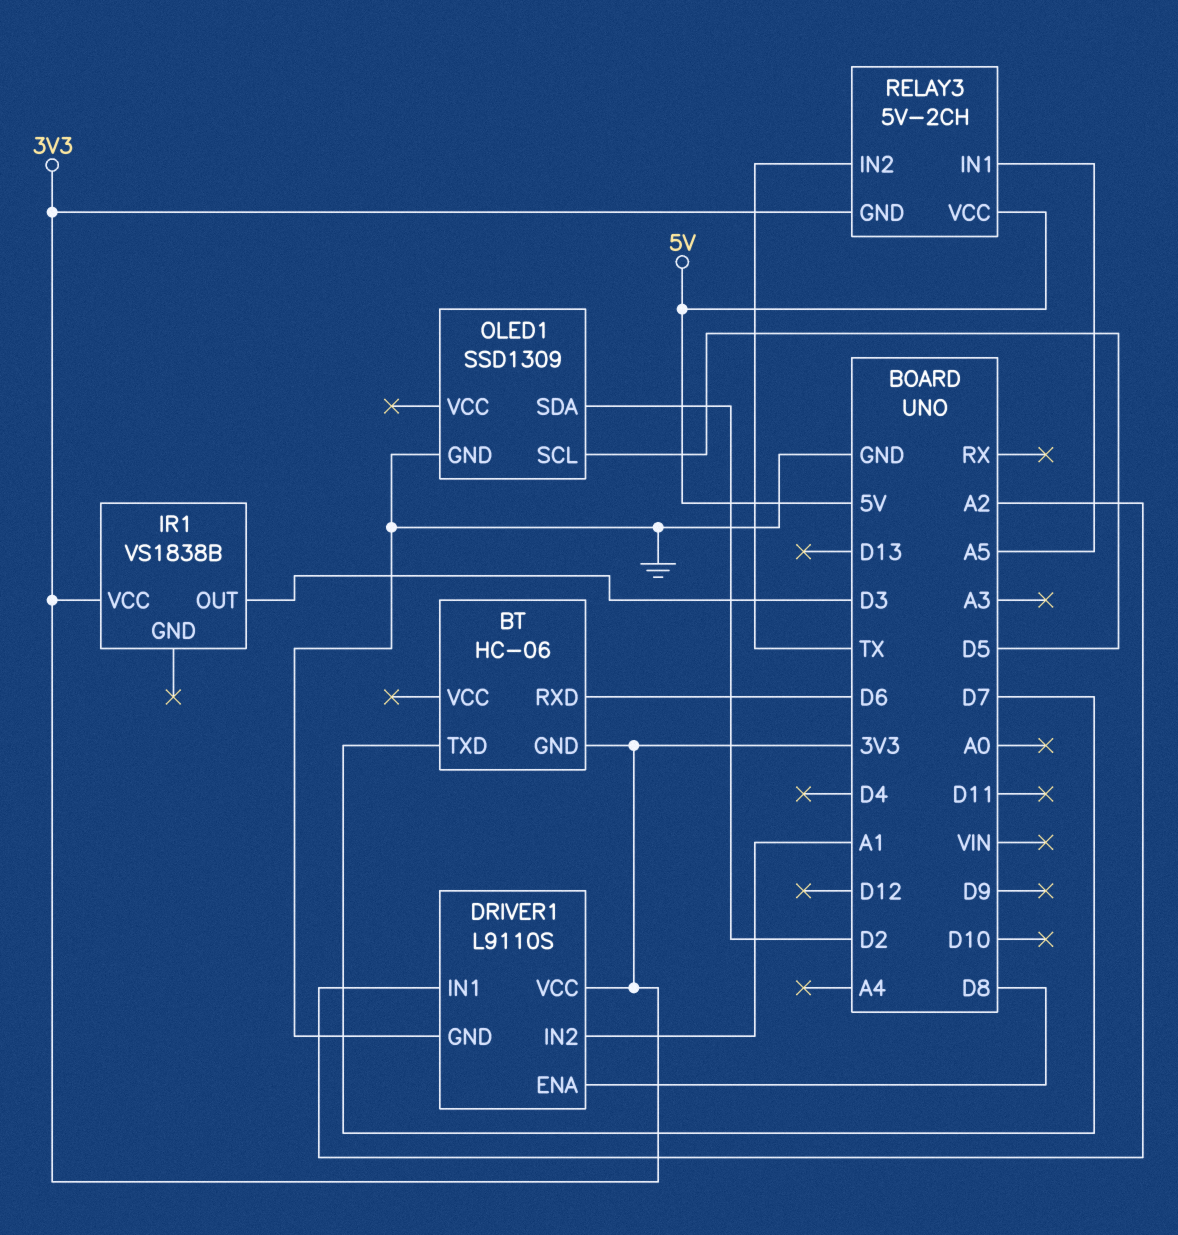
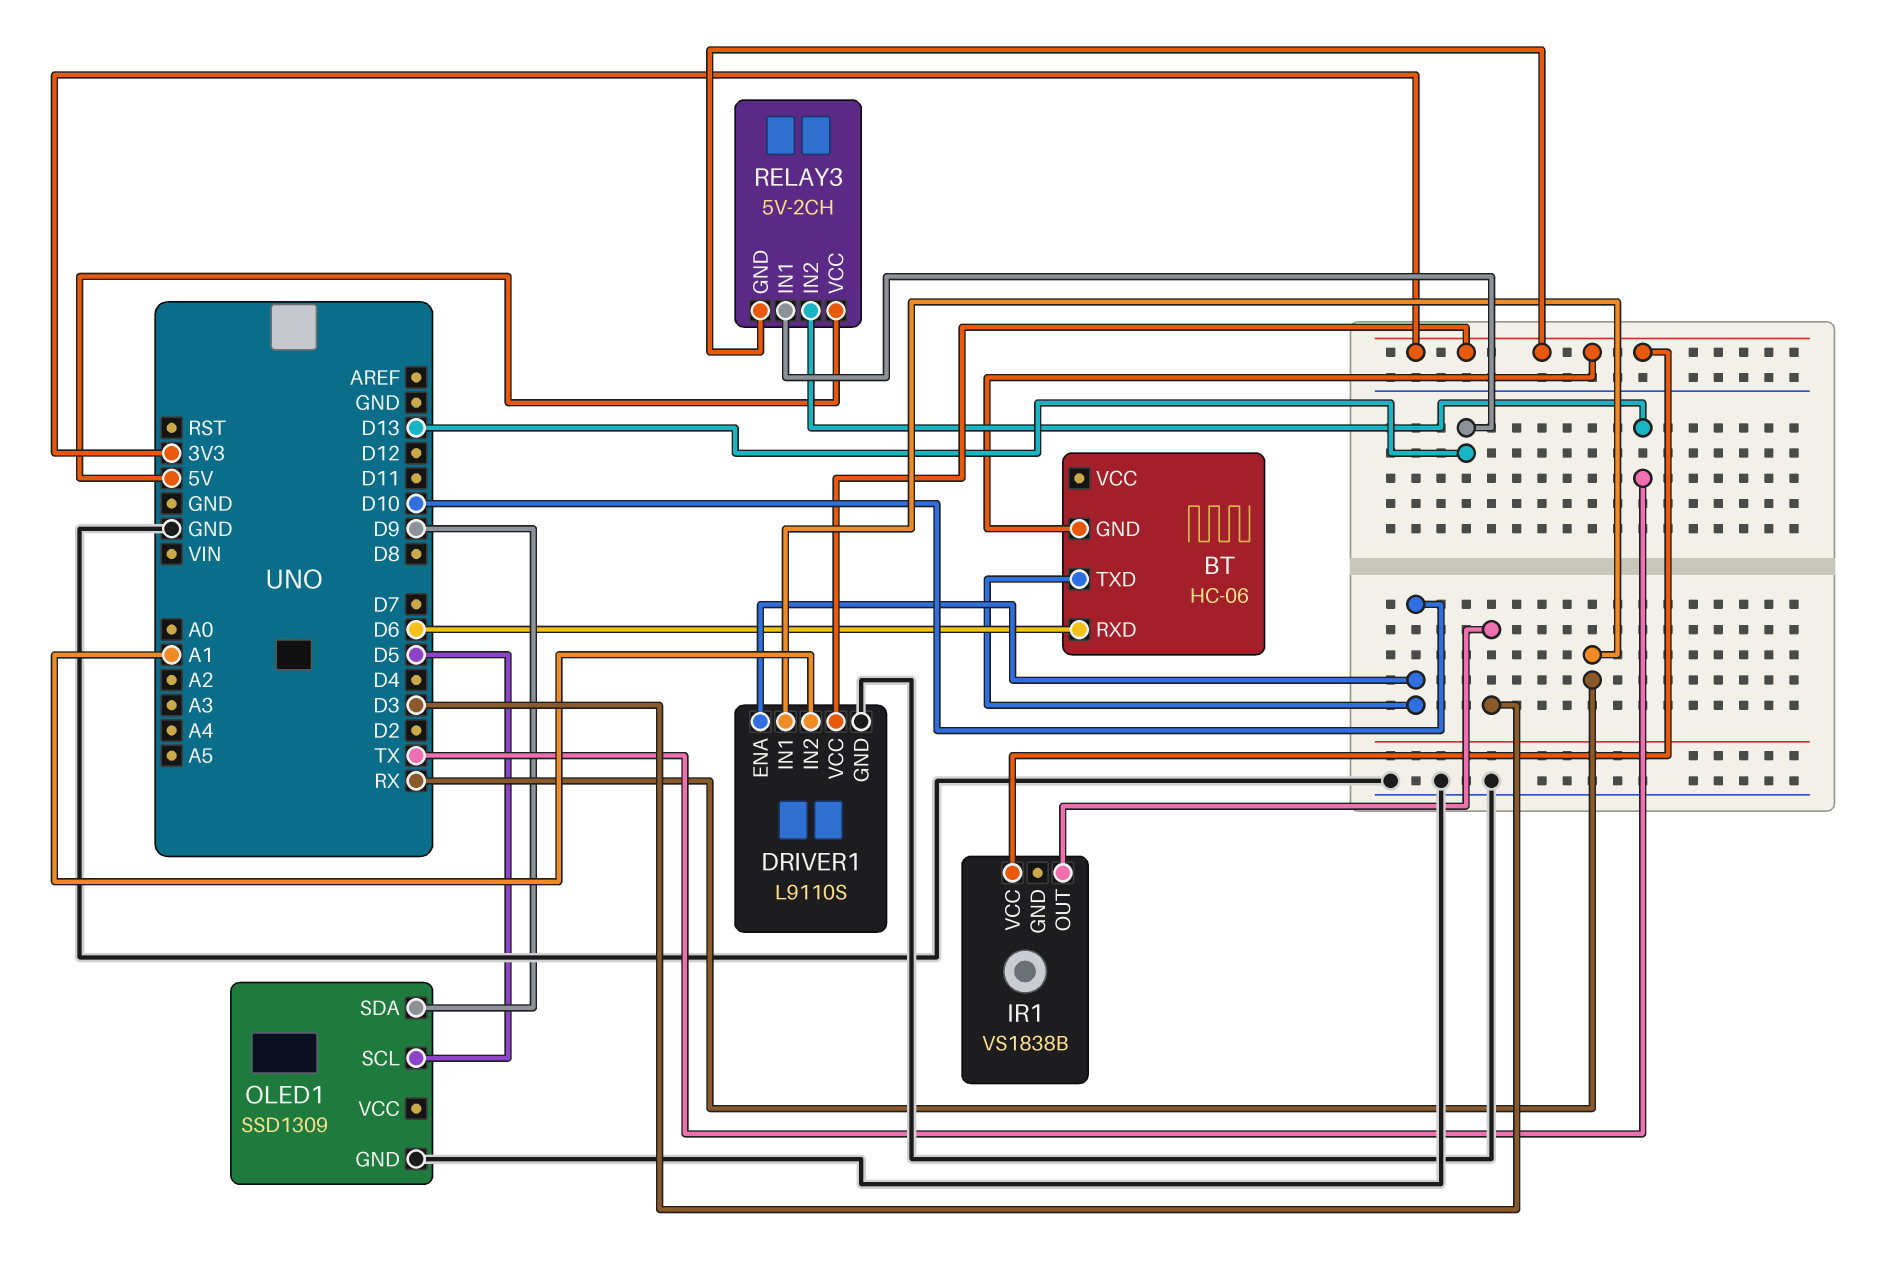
BT pin TXD: D7 -> D10
DRIVER1 pin ENA: D8 -> D10
DRIVER1 pin IN1: A2 -> RX
OLED1 pin SDA: D2 -> D9
RELAY3 pin IN1: A5 -> D13

